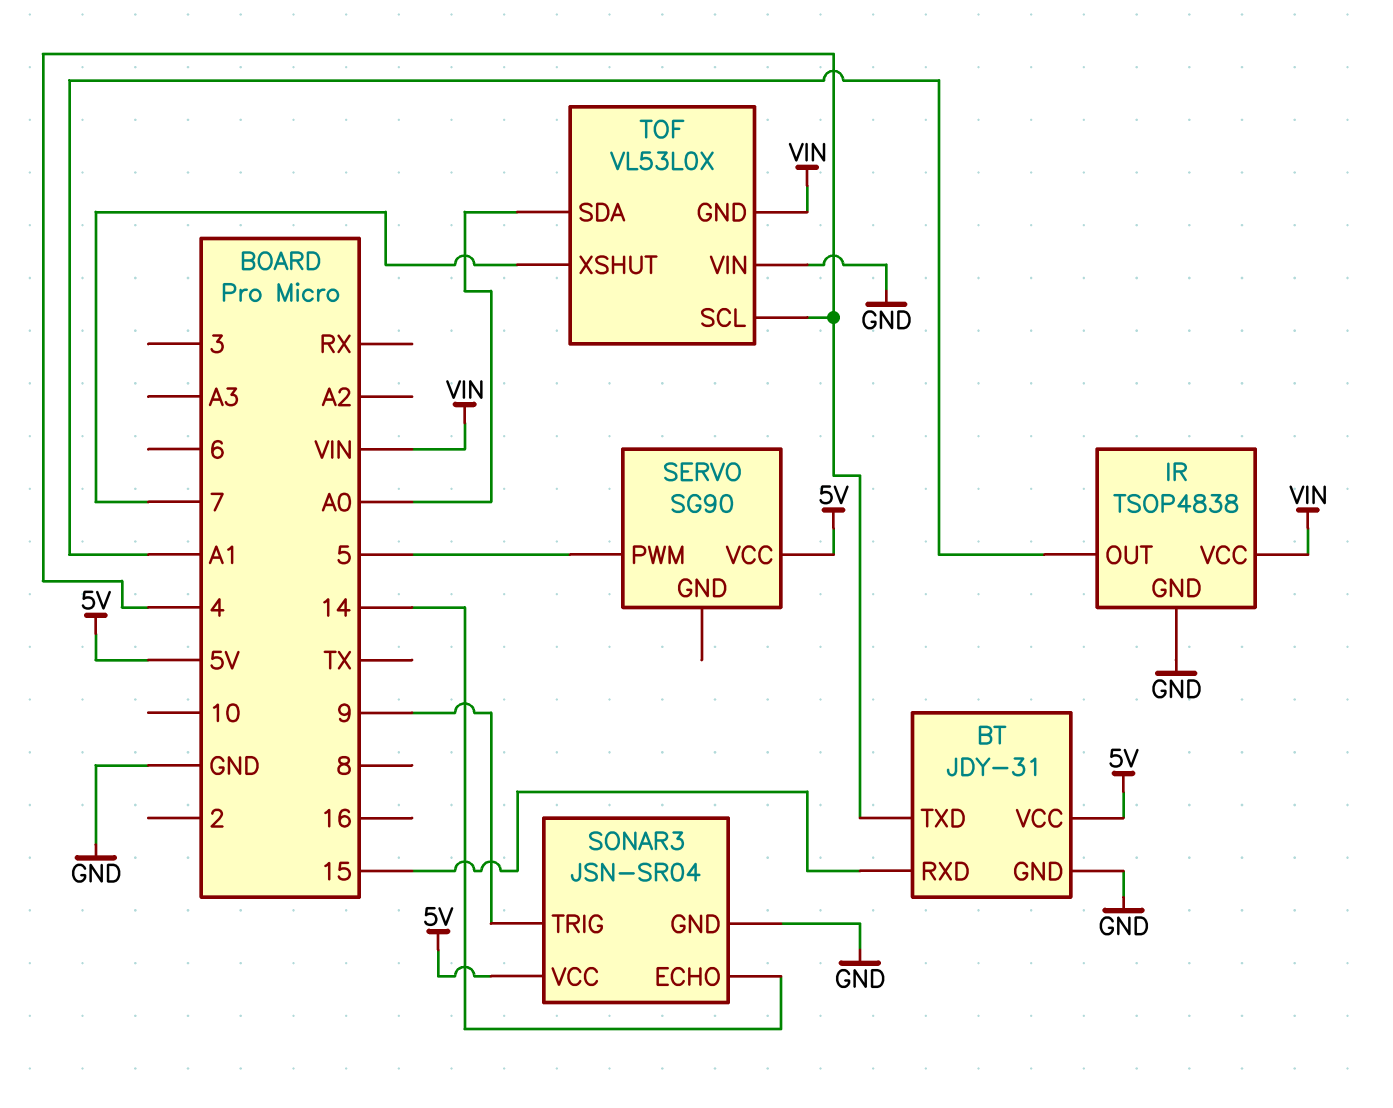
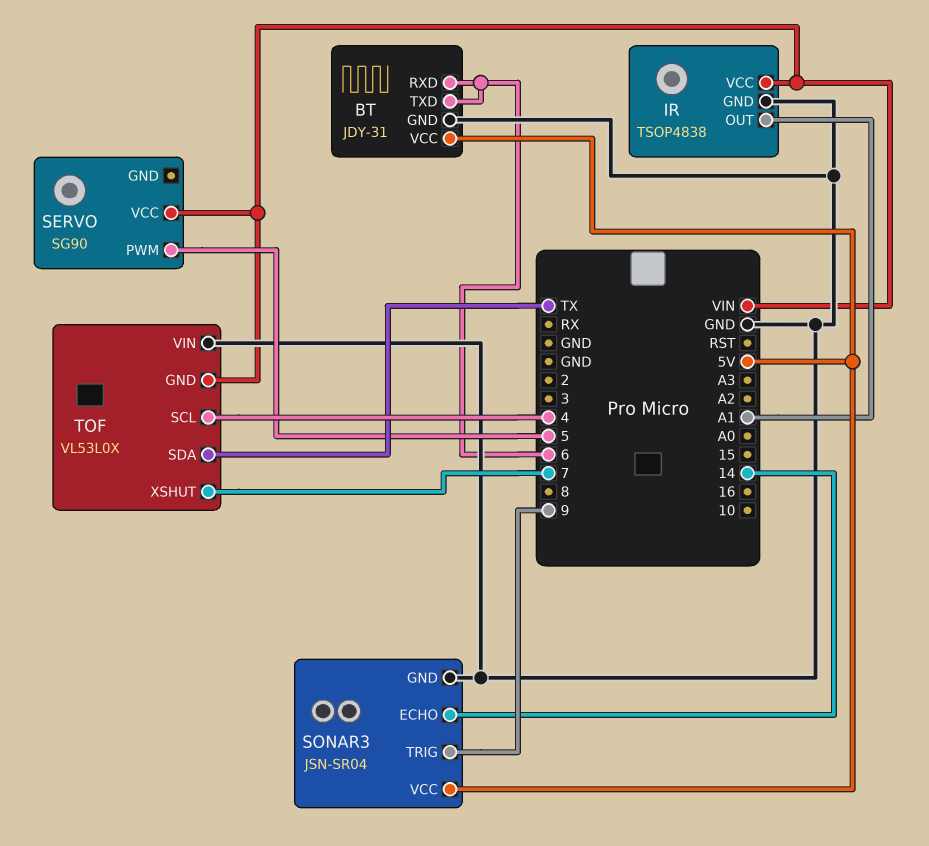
BT pin RXD: 15 -> 6
BT pin TXD: 4 -> 6
SERVO pin VCC: 5V -> VIN
TOF pin SDA: A0 -> TX

